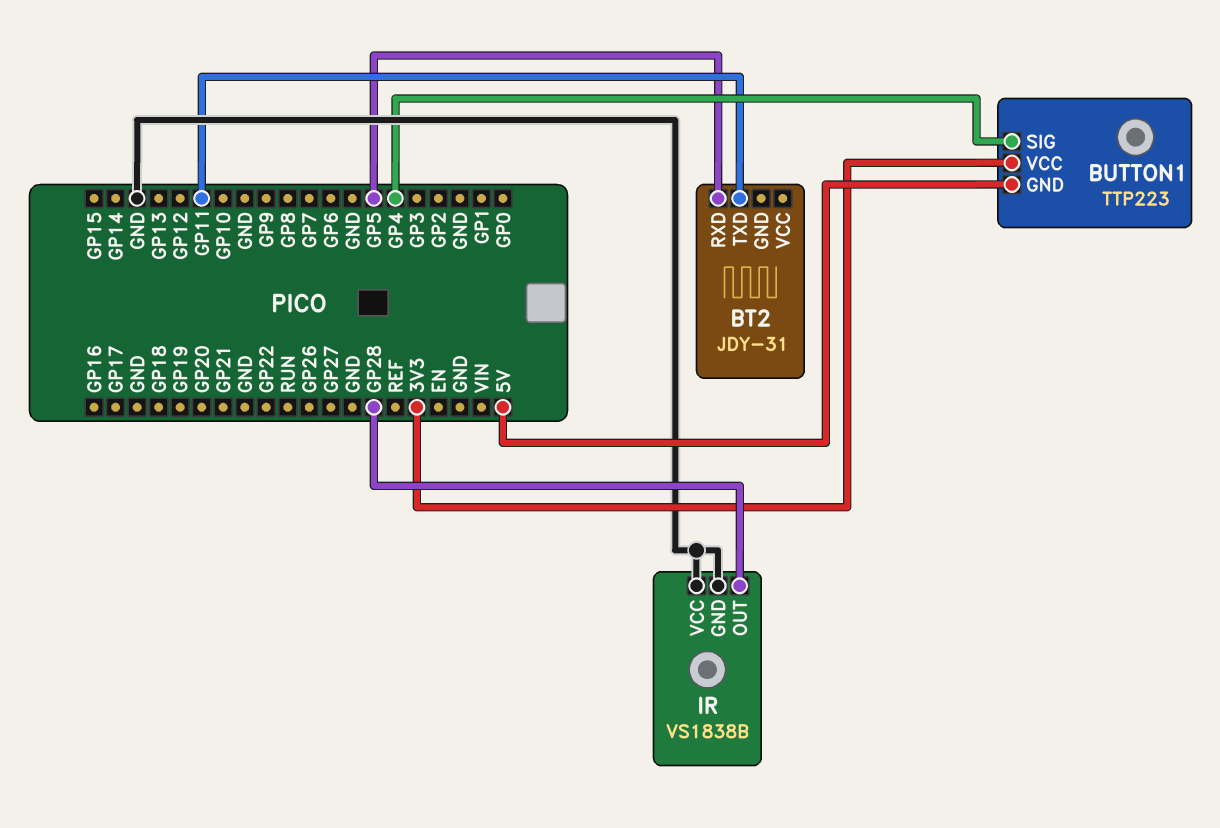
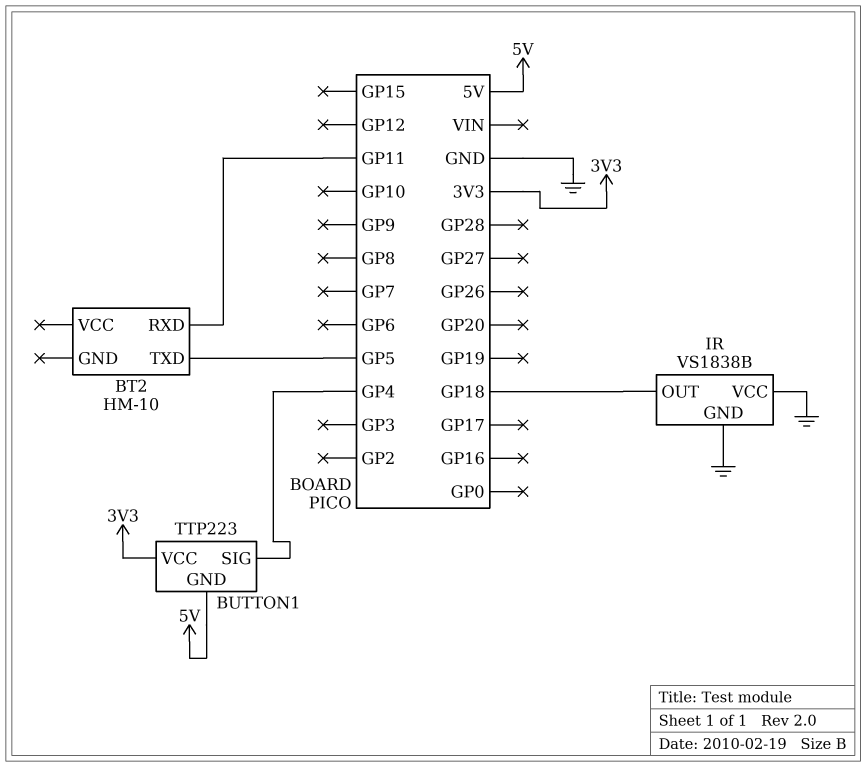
BT2: JDY-31 -> HM-10
BT2 pin RXD: GP5 -> GP11
BT2 pin TXD: GP11 -> GP5
IR pin OUT: GP28 -> GP18

